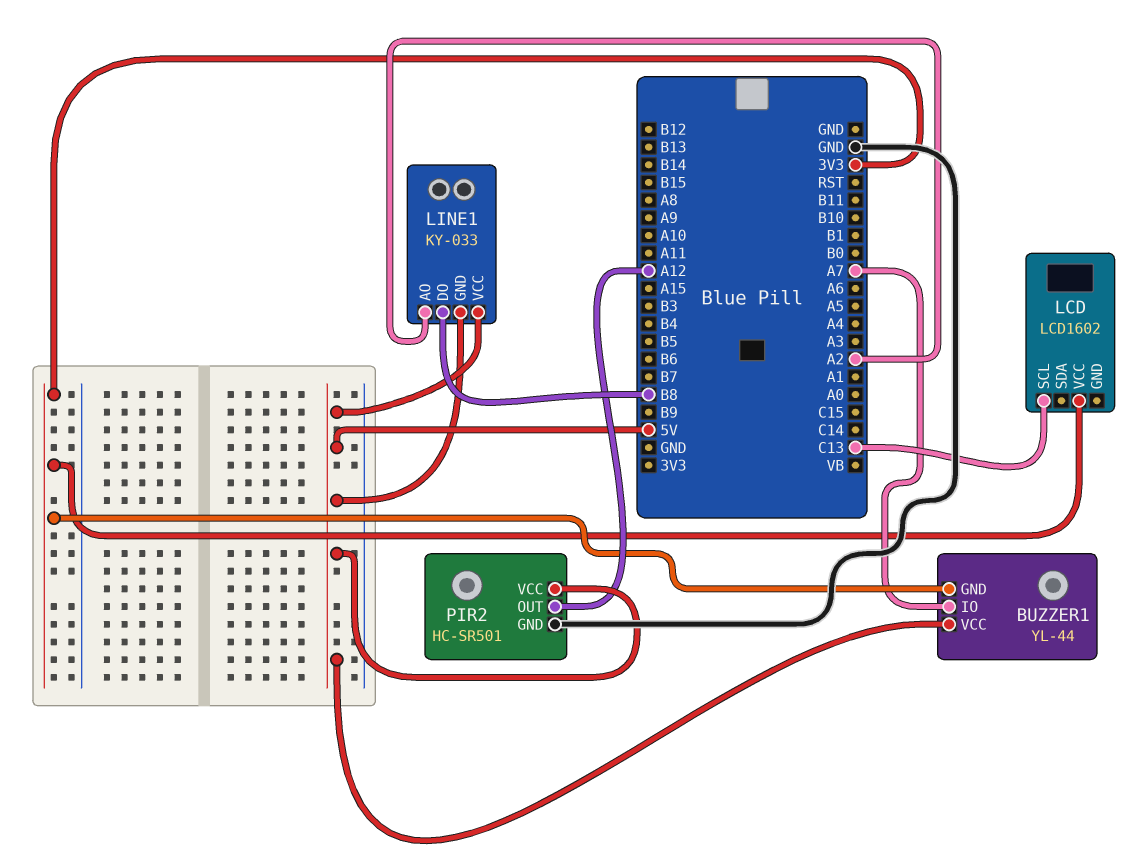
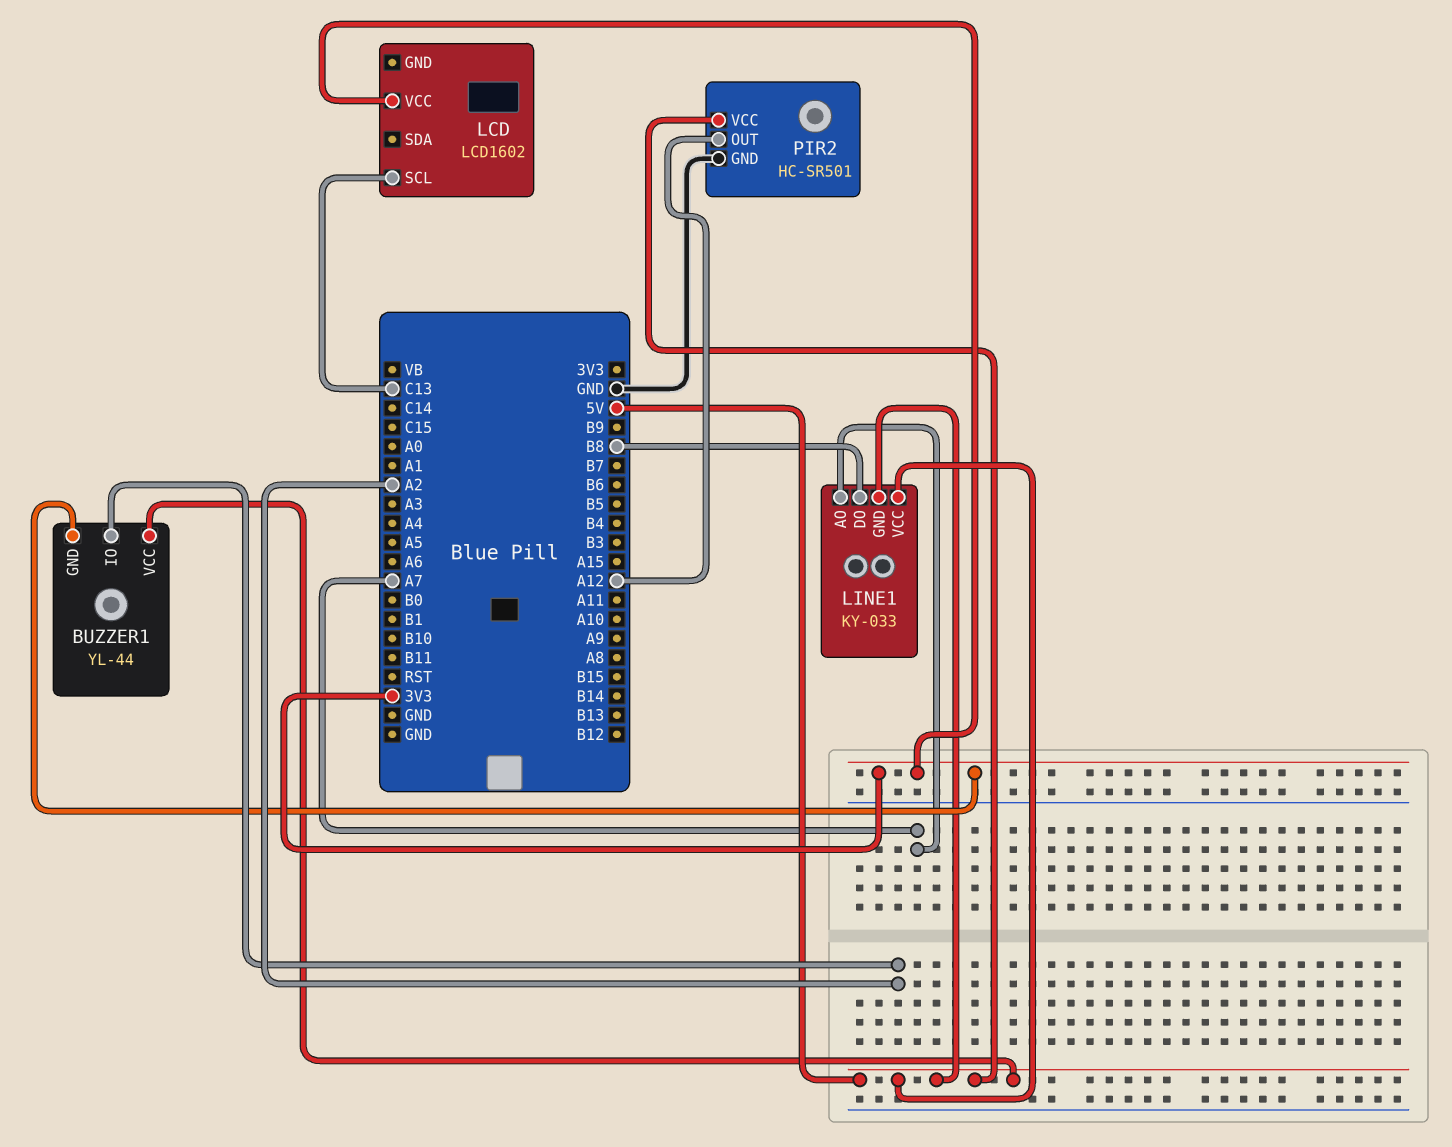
BUZZER1 pin IO: A7 -> A2
LINE1 pin AO: A2 -> A7

